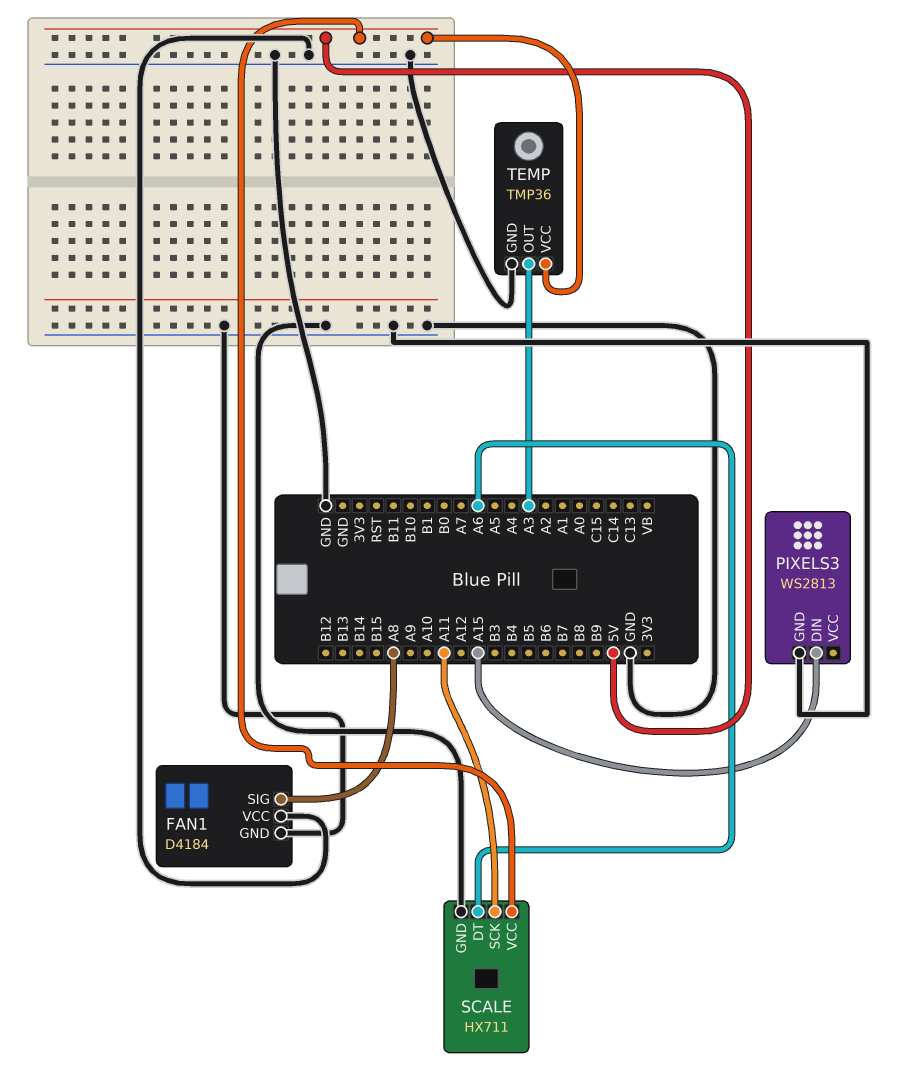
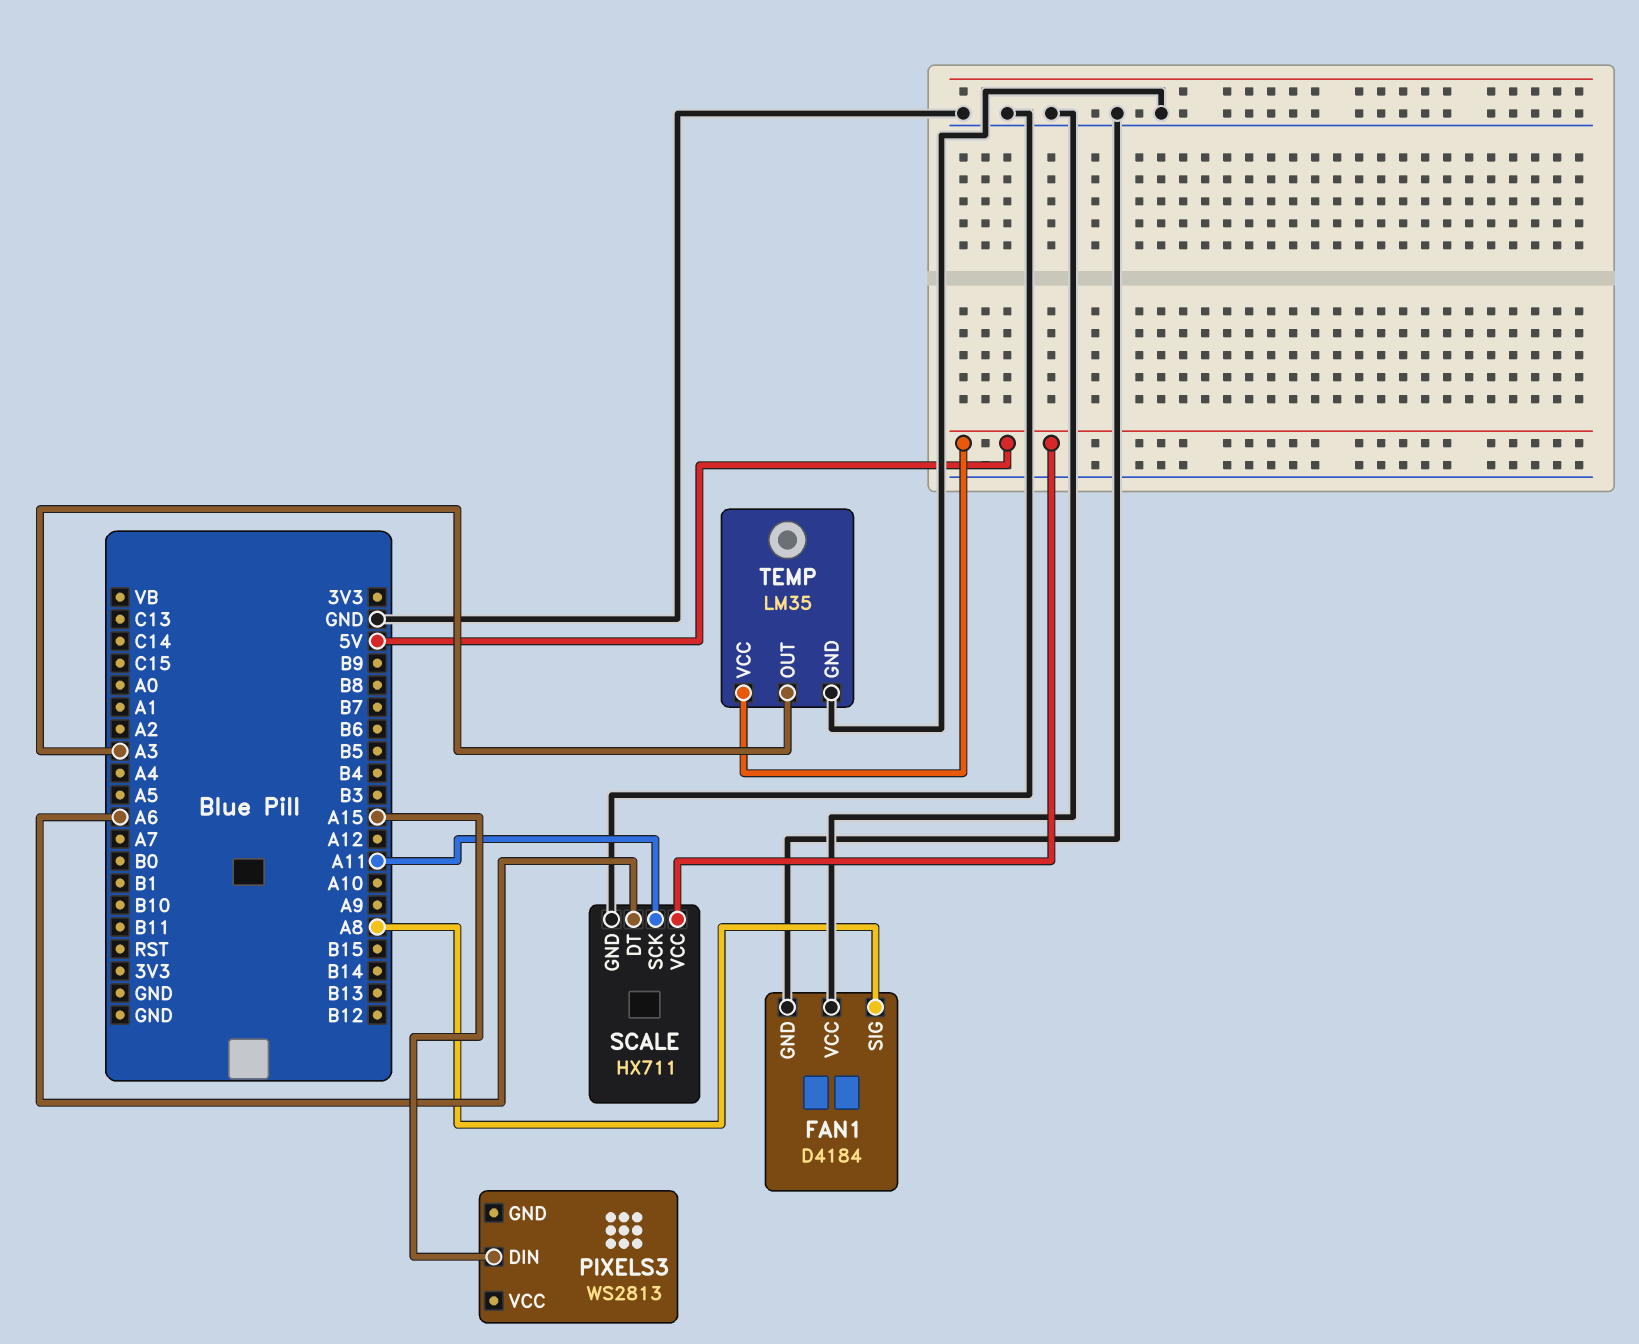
PIXELS3 pin GND: GND -> none
TEMP: TMP36 -> LM35

